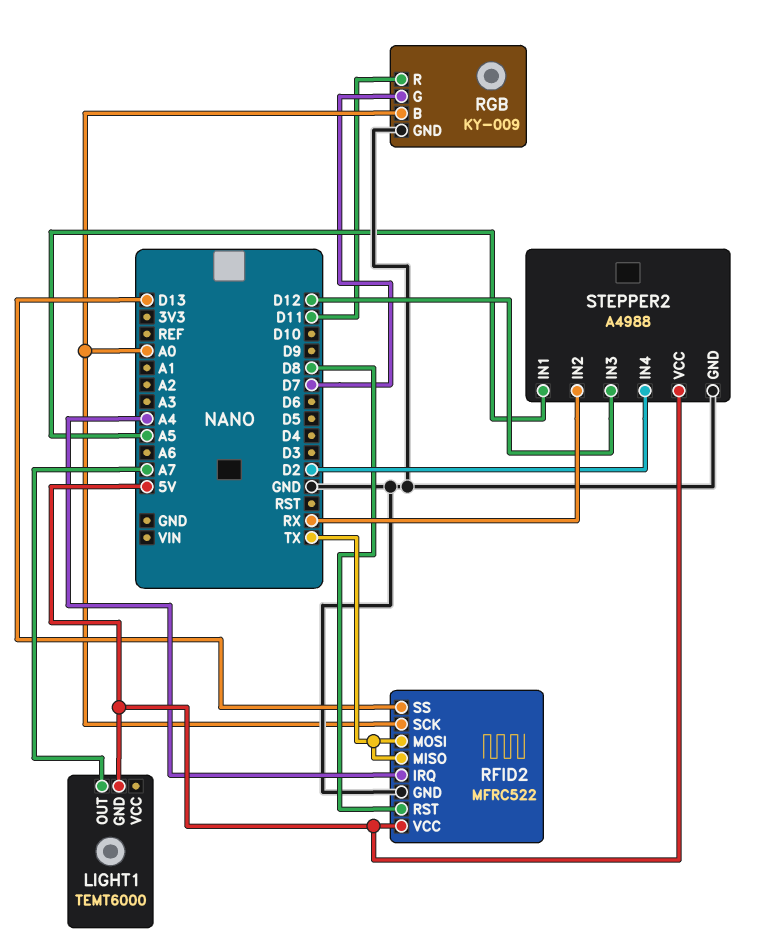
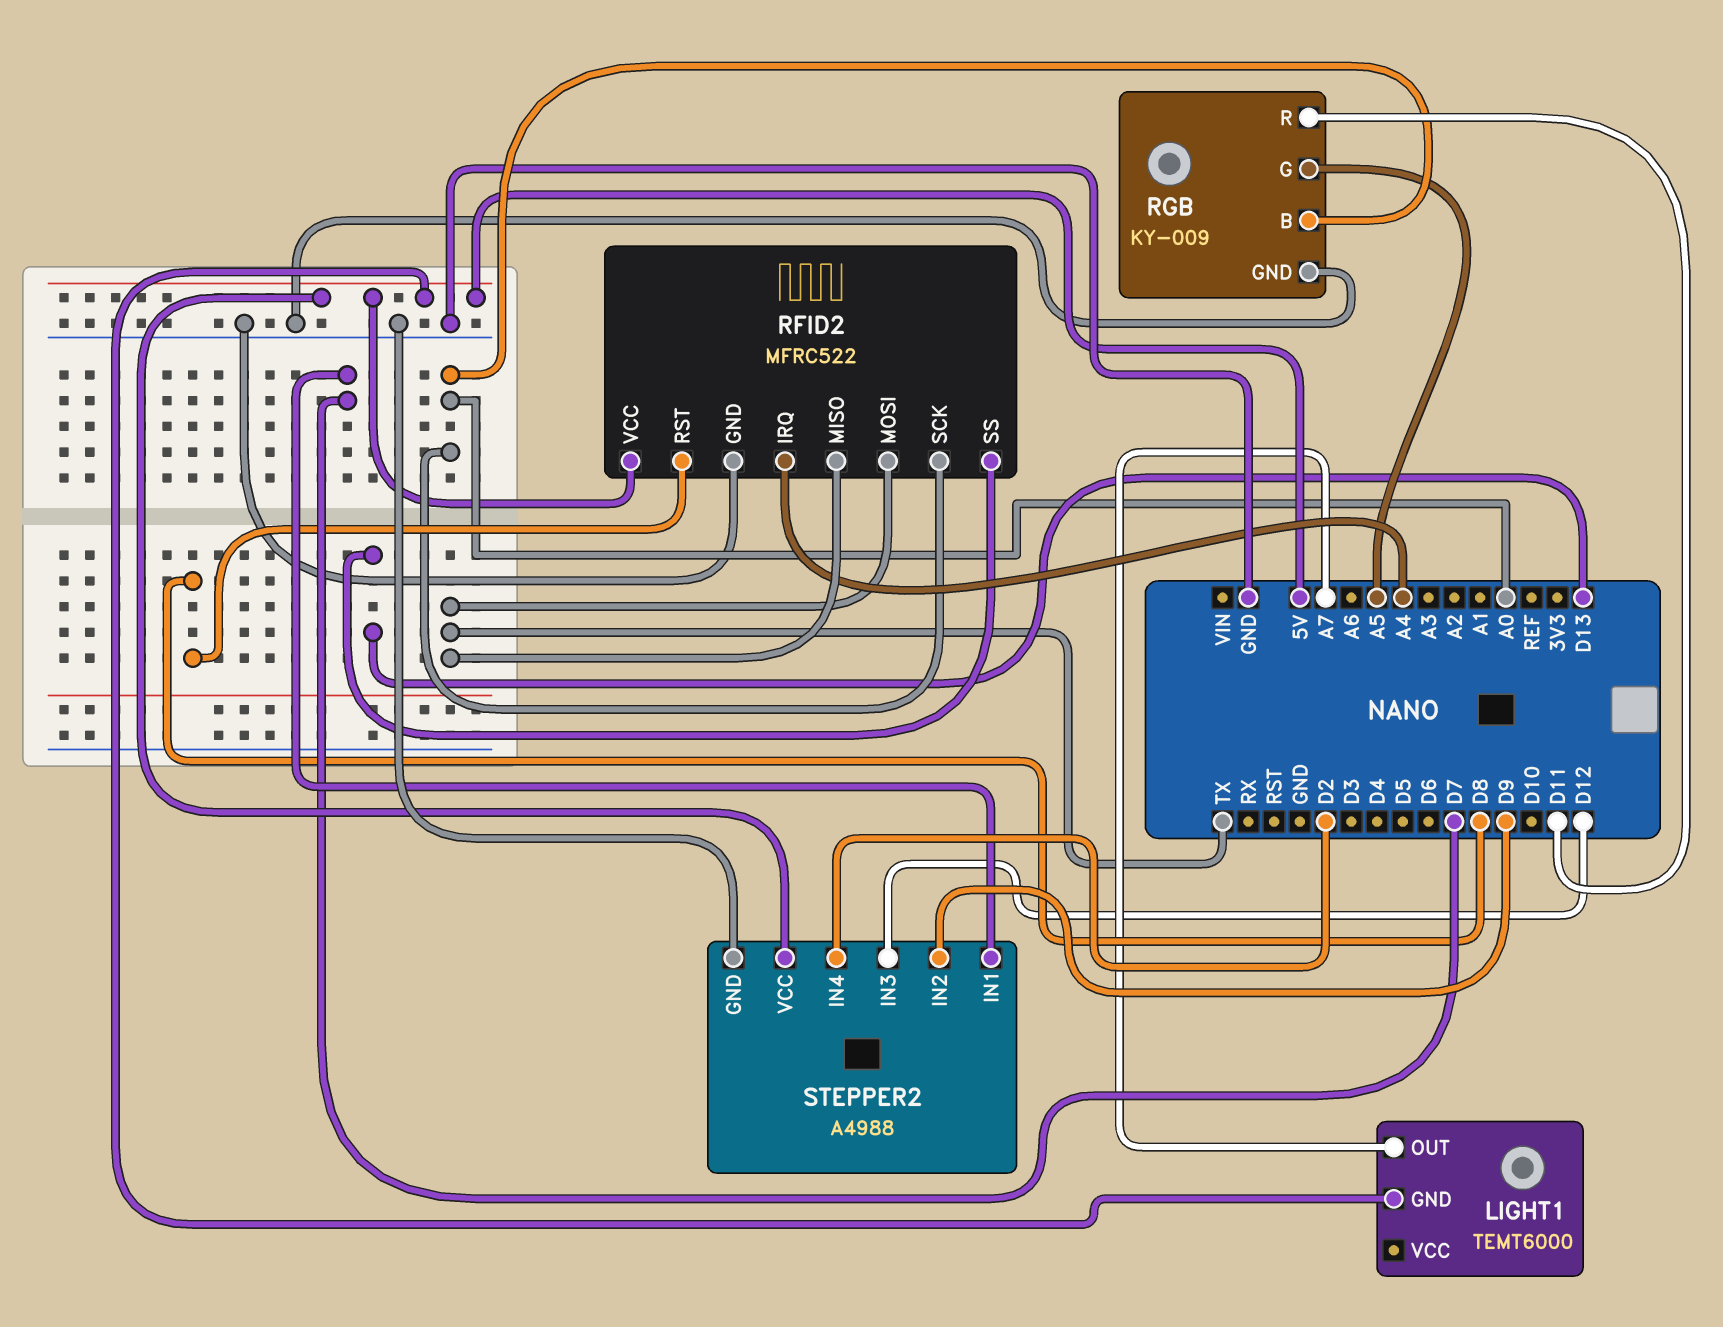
RGB pin G: D7 -> A5
STEPPER2 pin IN1: A5 -> D7
STEPPER2 pin IN2: RX -> D9

